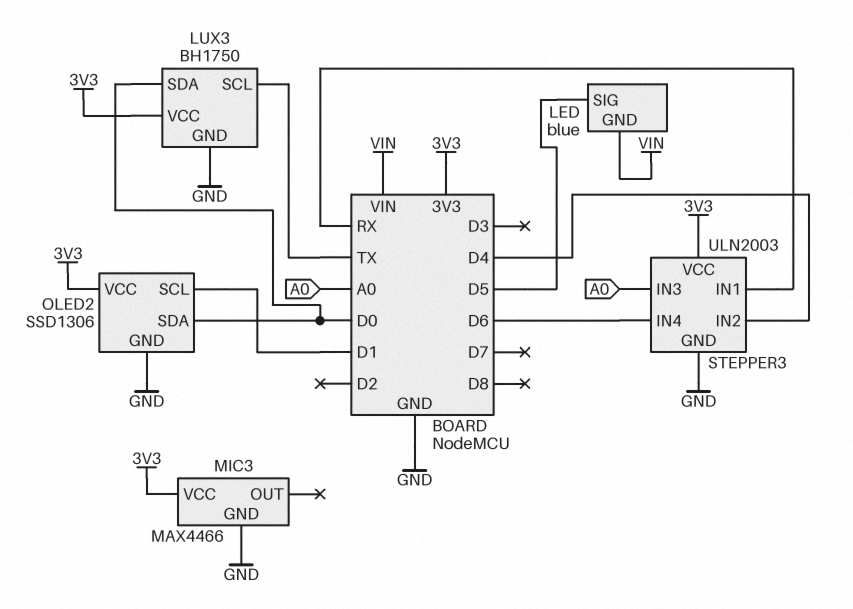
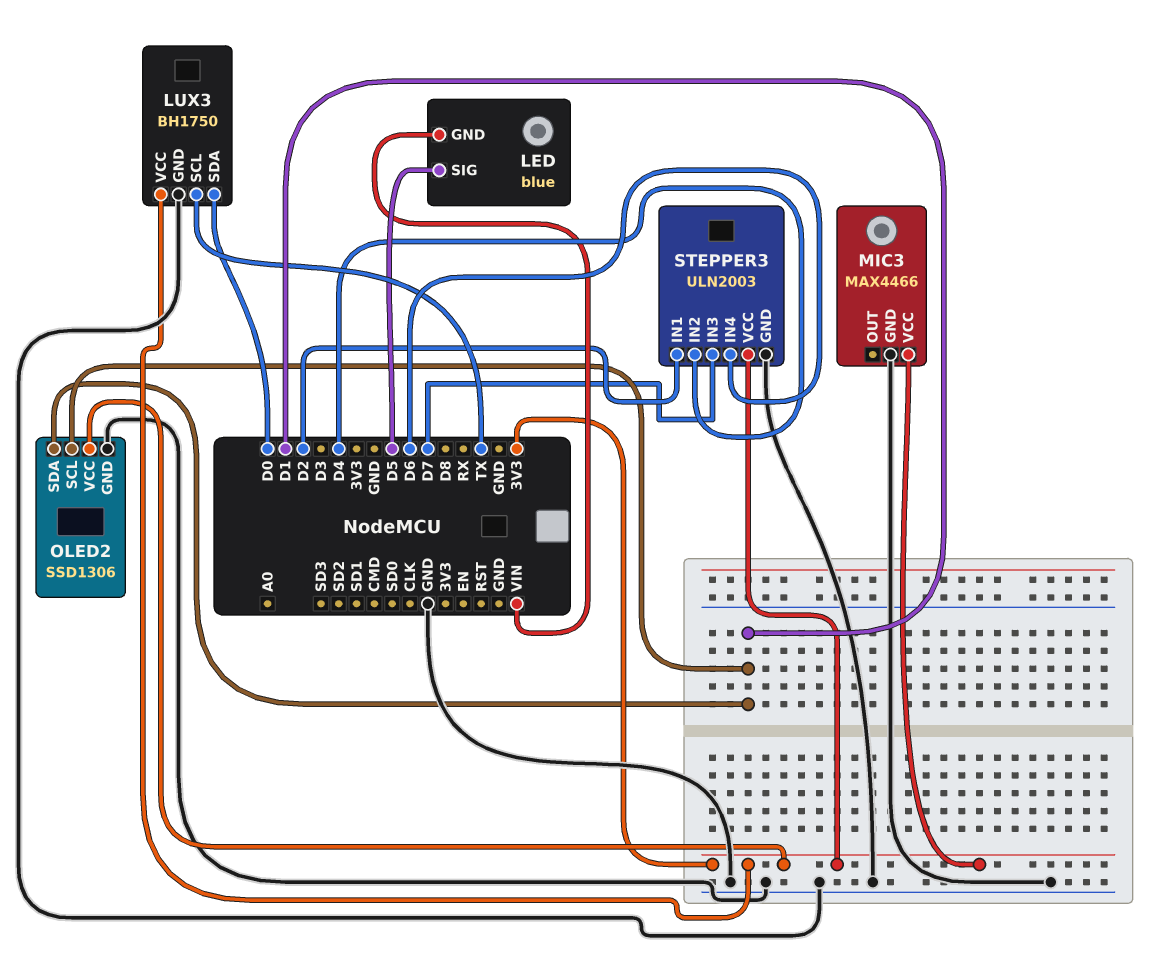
OLED2 pin SDA: D0 -> D1
STEPPER3 pin IN1: RX -> D2
STEPPER3 pin IN3: A0 -> D7

